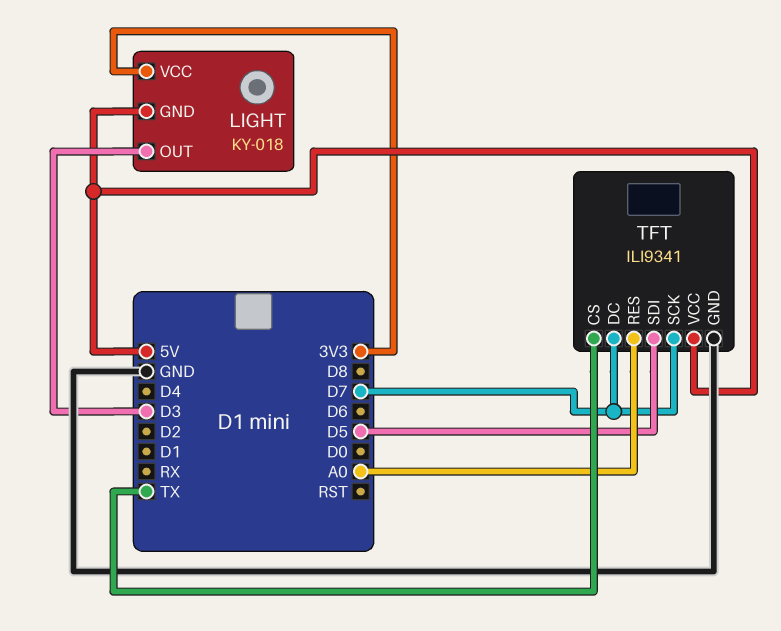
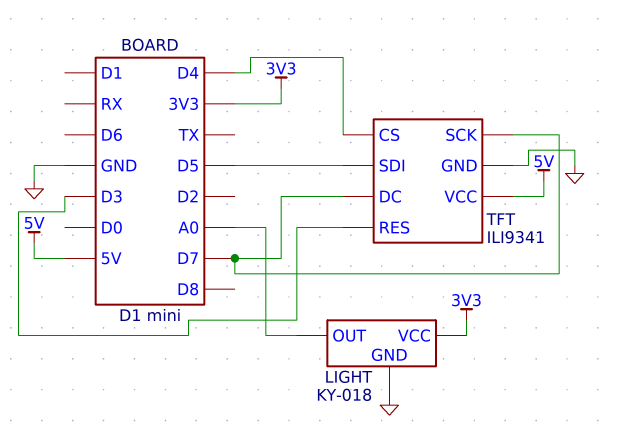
LIGHT pin GND: 5V -> GND
LIGHT pin OUT: D3 -> A0
TFT pin CS: TX -> D4
TFT pin RES: A0 -> D3

